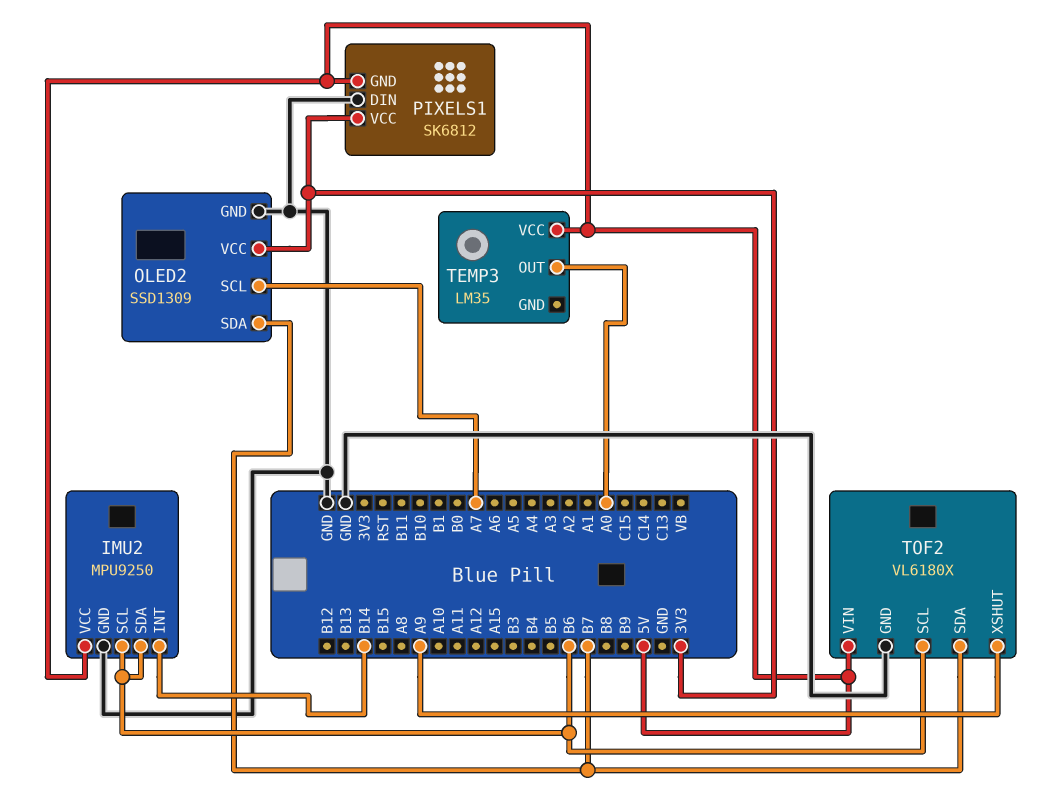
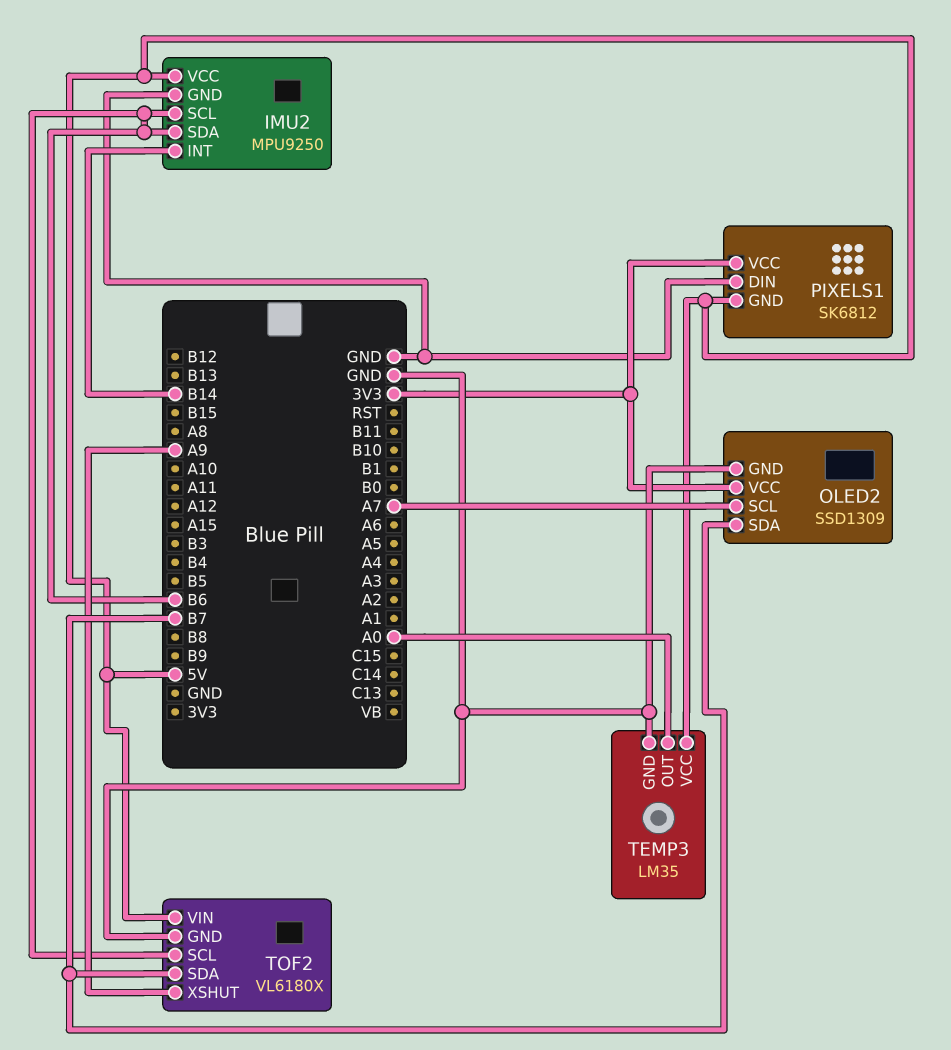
TEMP3 pin GND: none -> GND

